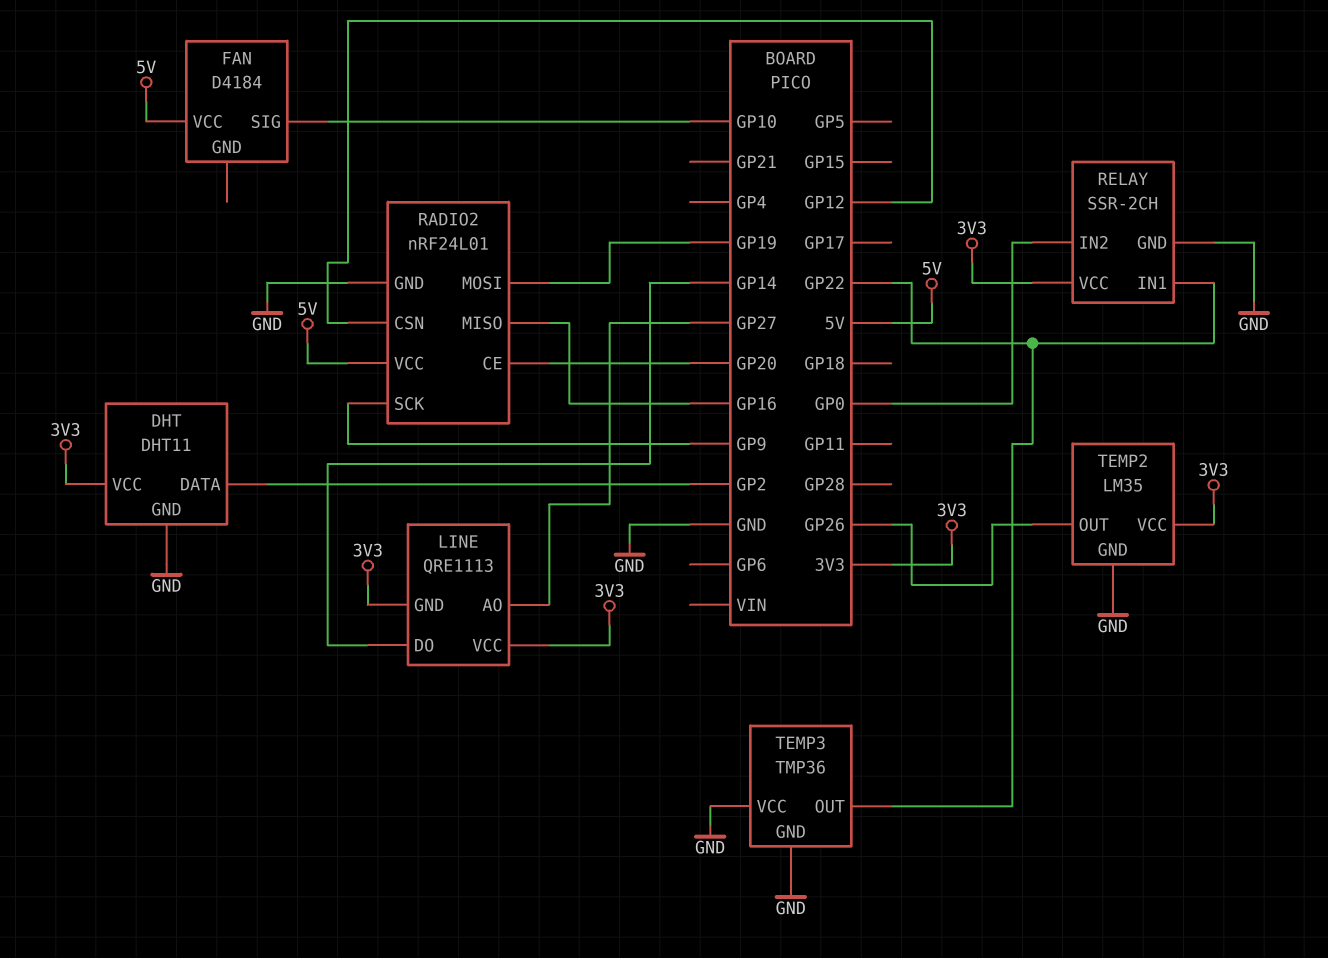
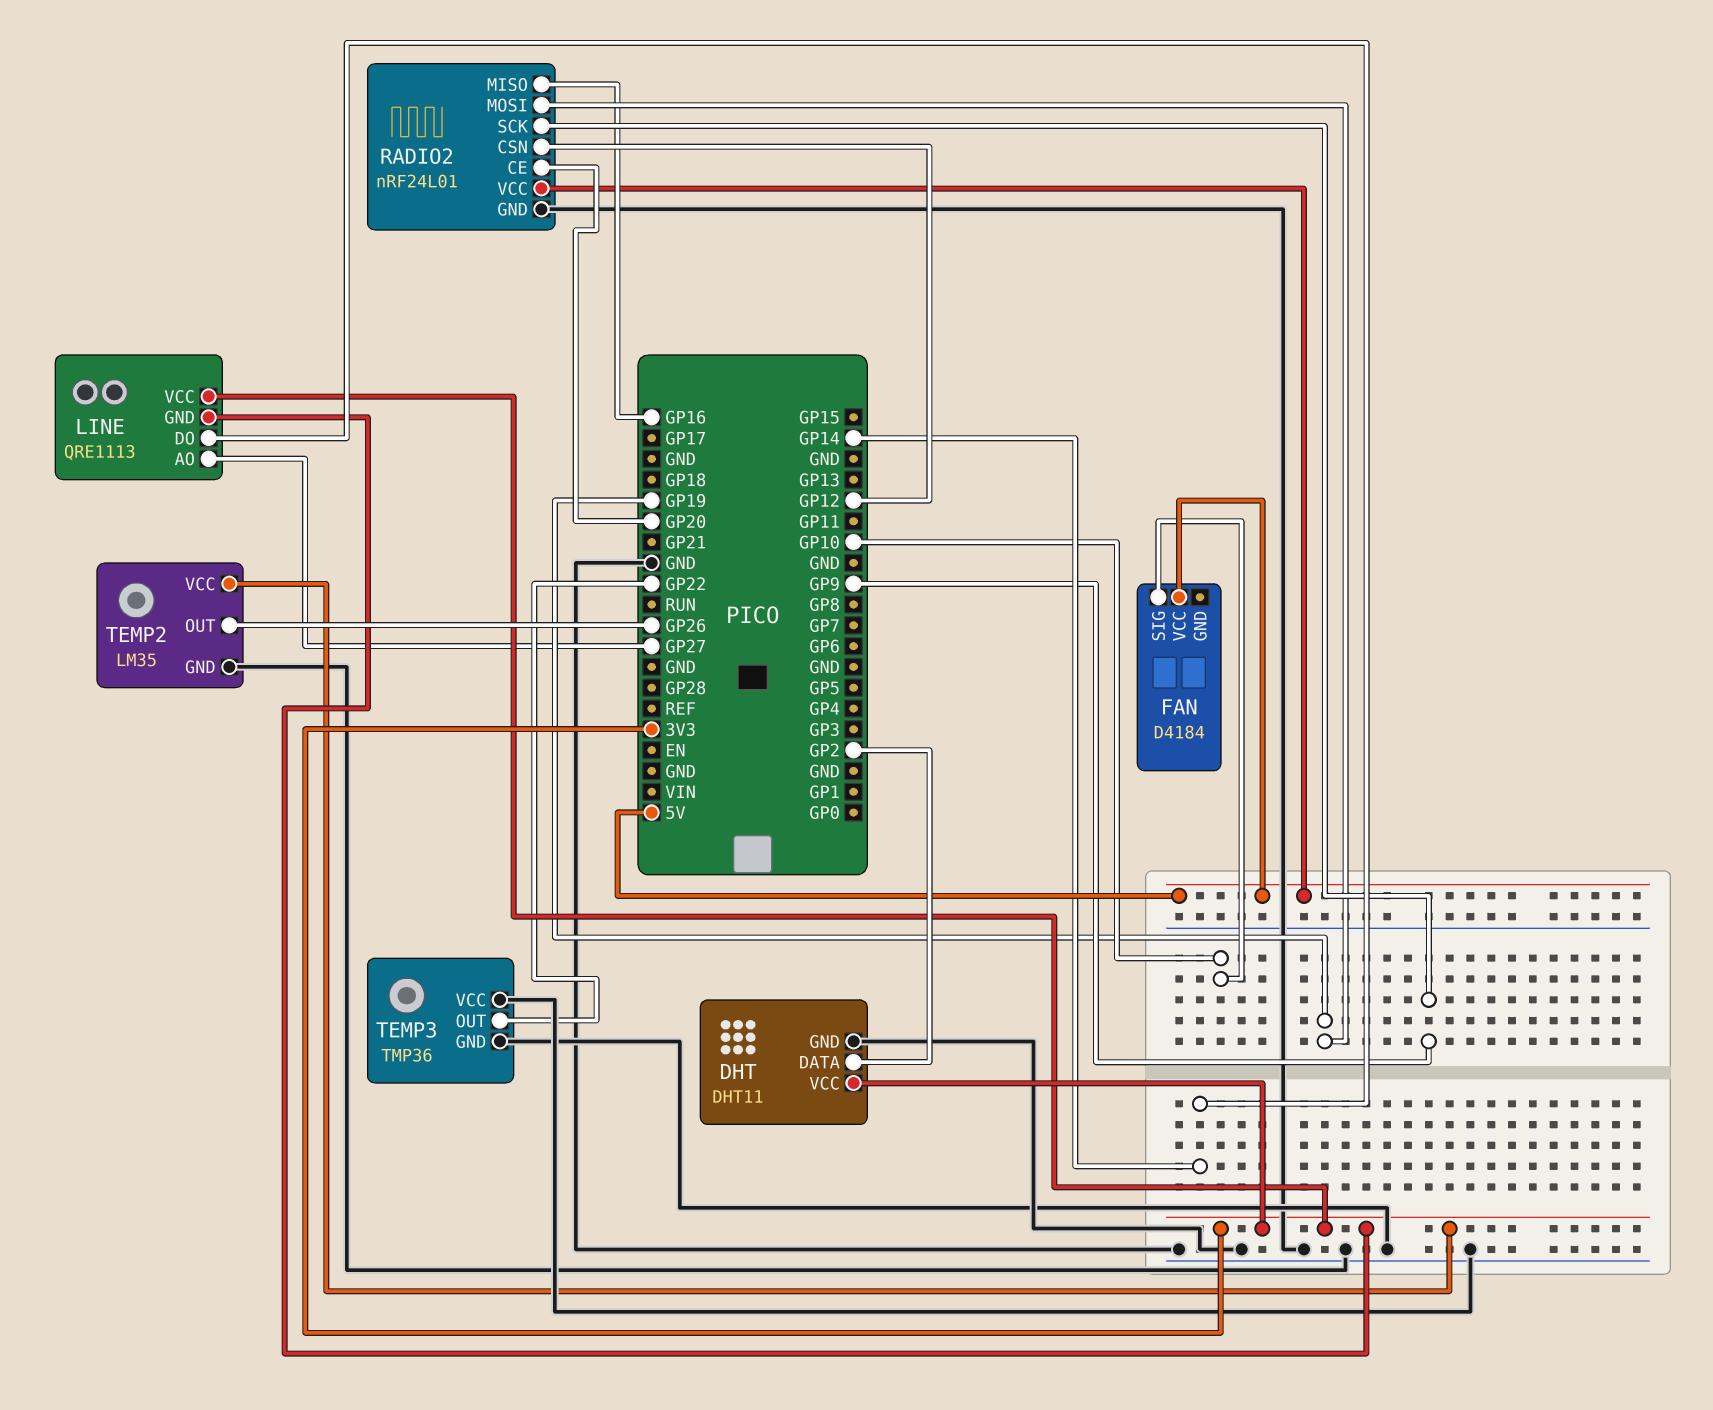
RELAY: SSR-2CH -> none
RELAY pin GND: GND -> none
RELAY pin IN1: GP22 -> none
RELAY pin IN2: GP0 -> none
RELAY pin VCC: 3V3 -> none

